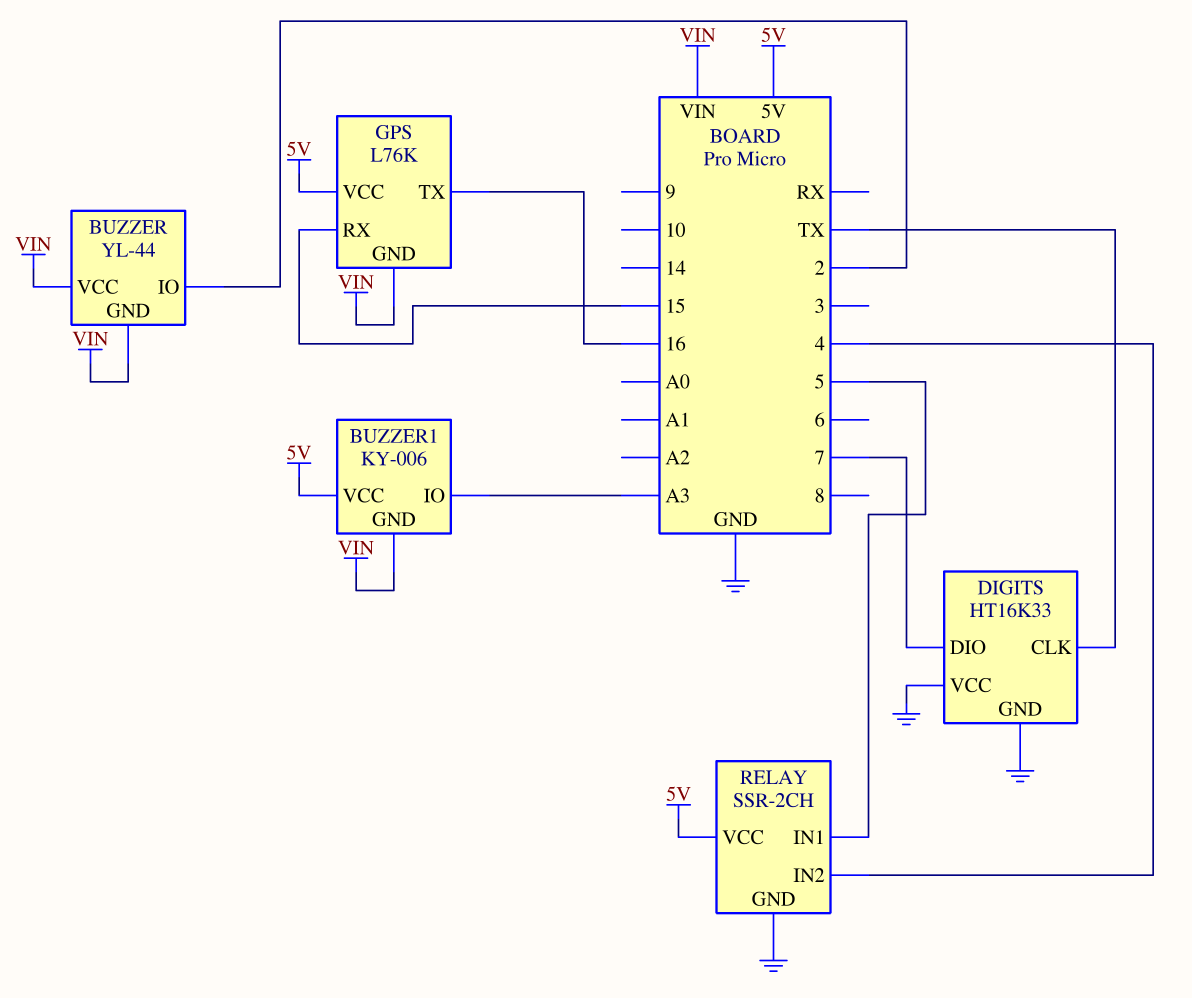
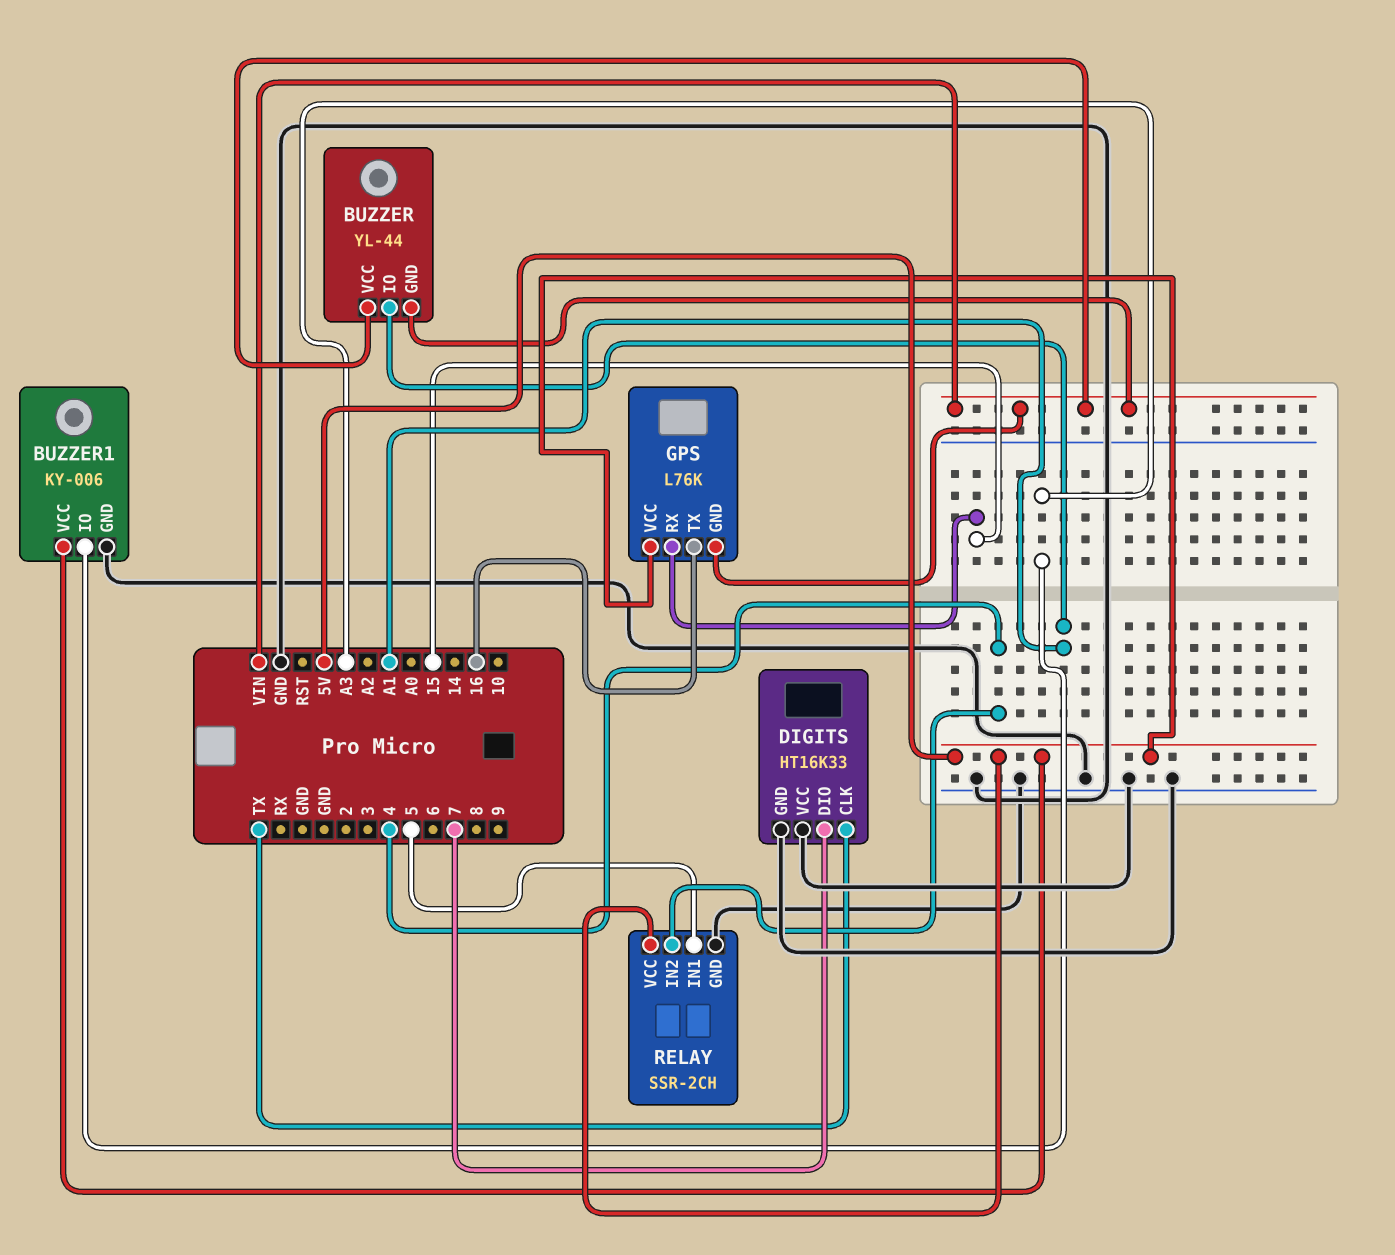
BUZZER pin IO: 2 -> A1
BUZZER1 pin GND: VIN -> GND

